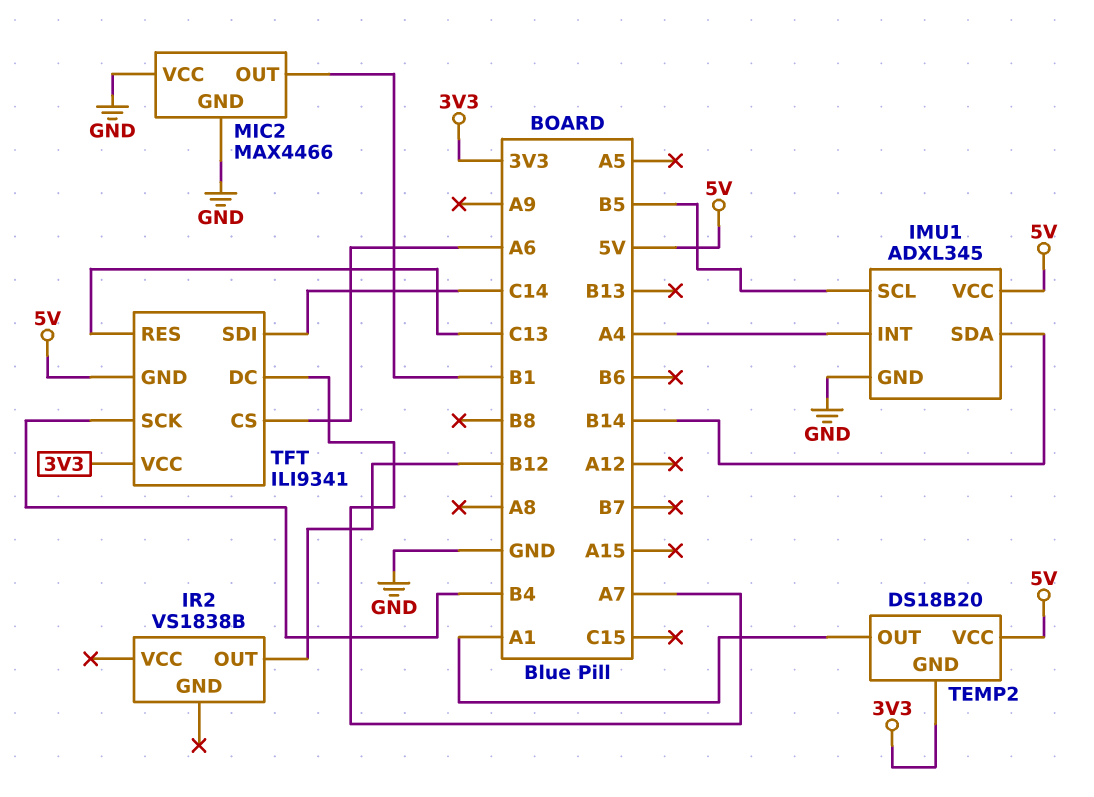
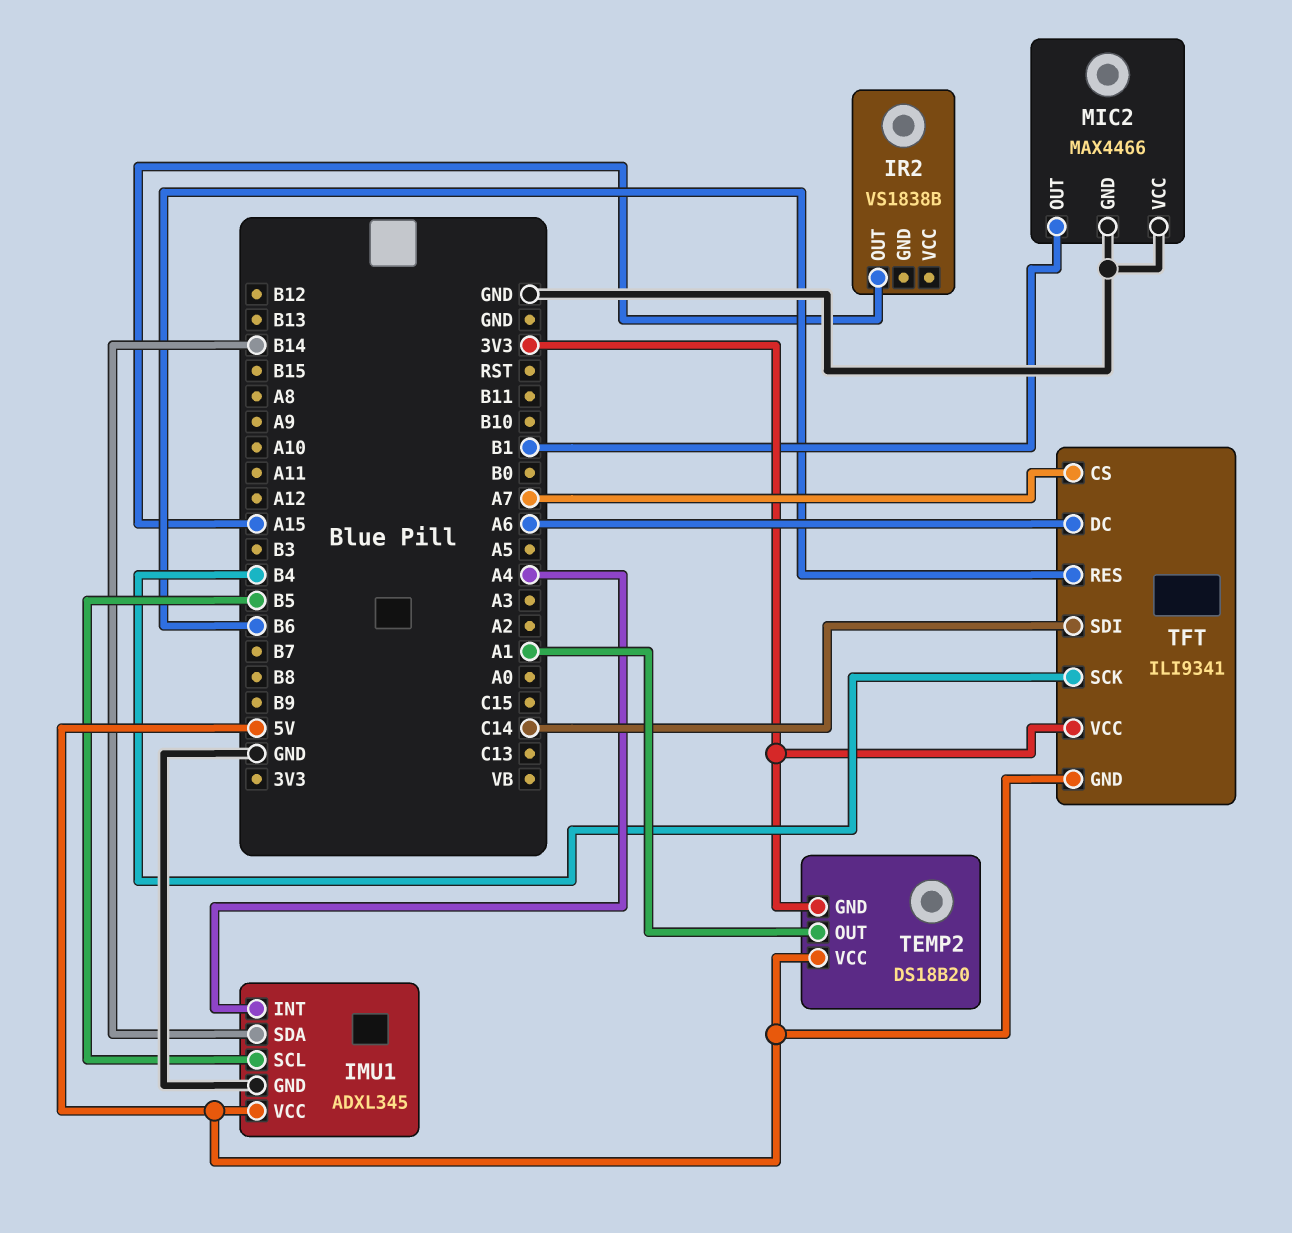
IR2 pin OUT: B12 -> A15
TFT pin CS: A6 -> A7
TFT pin DC: A7 -> A6
TFT pin RES: C13 -> B6

